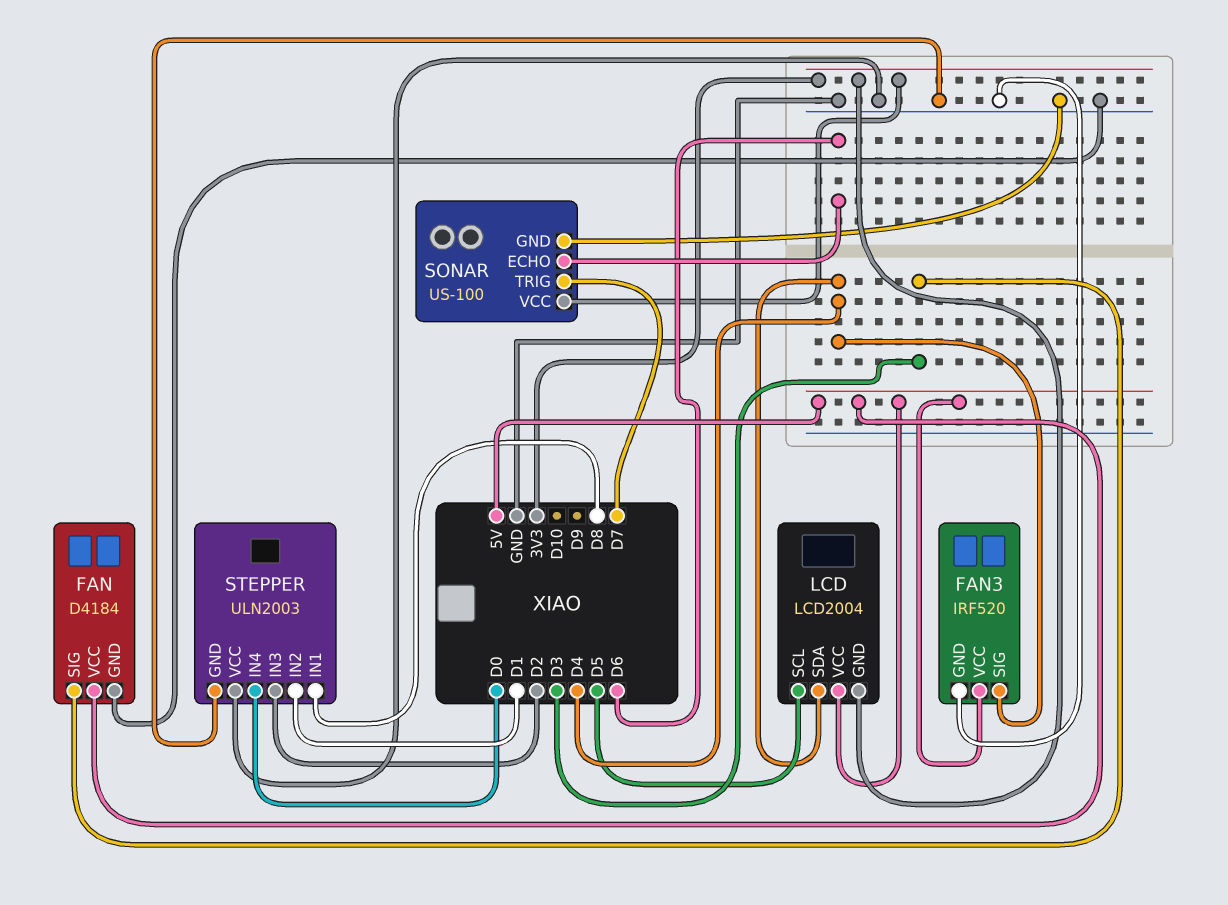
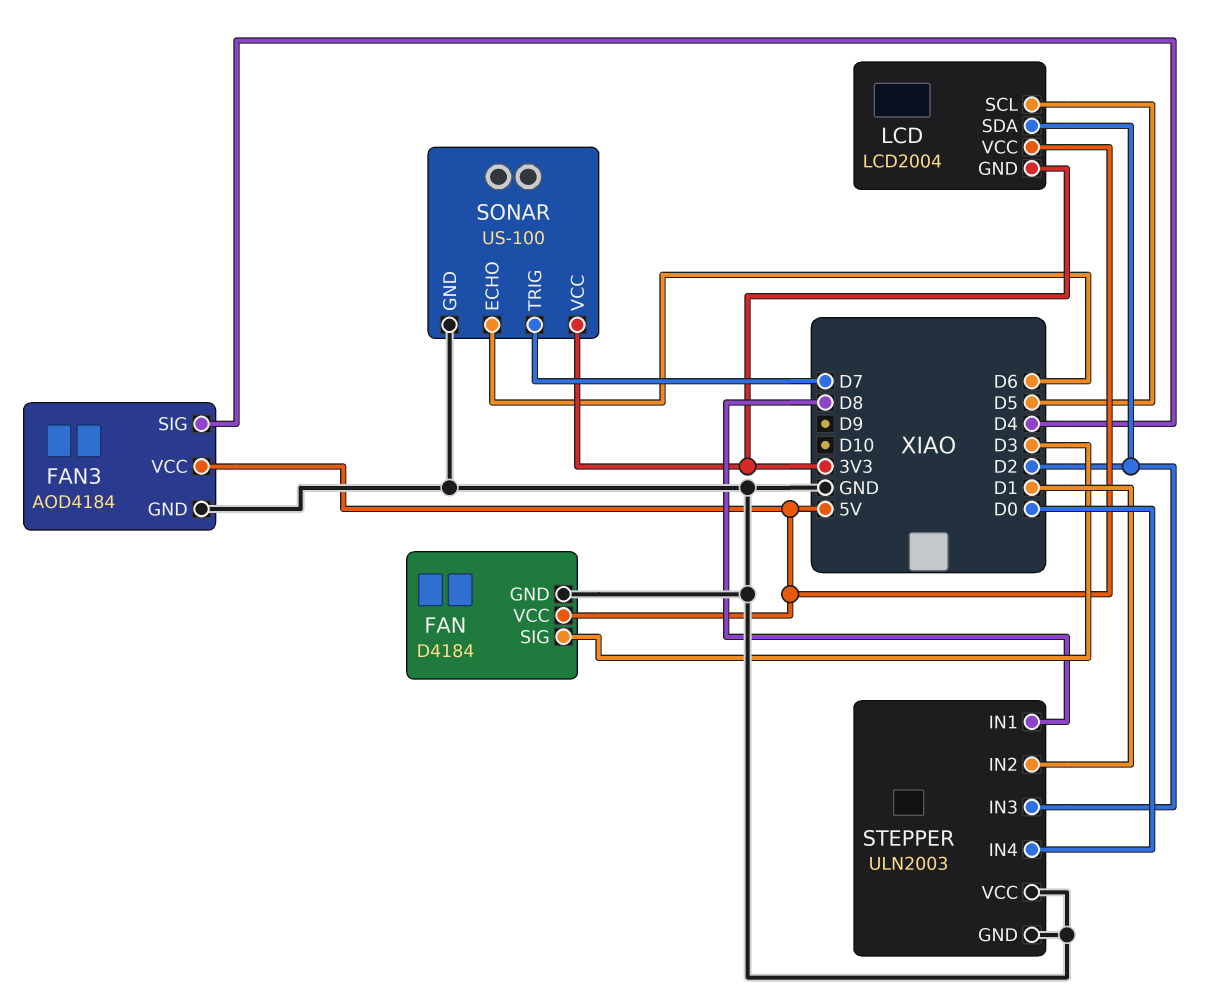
FAN3: IRF520 -> AOD4184
LCD pin SDA: D4 -> D2

